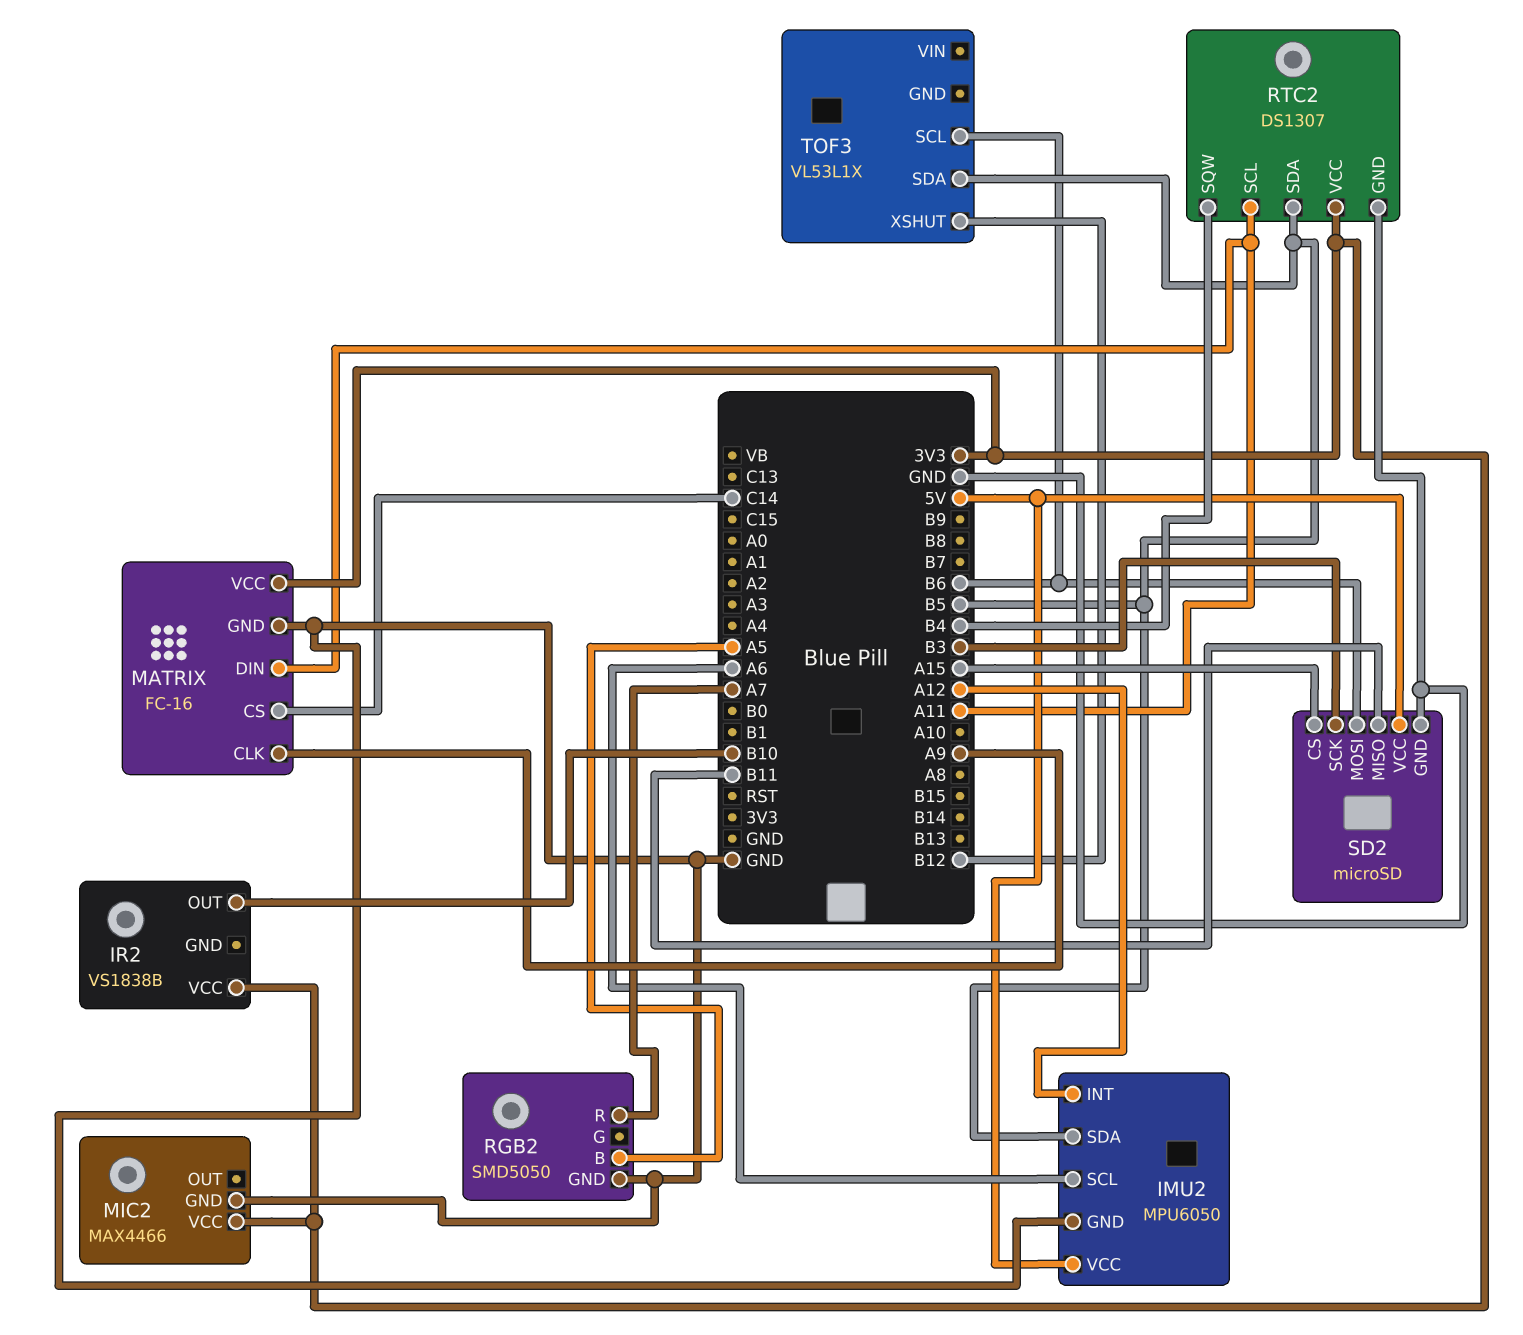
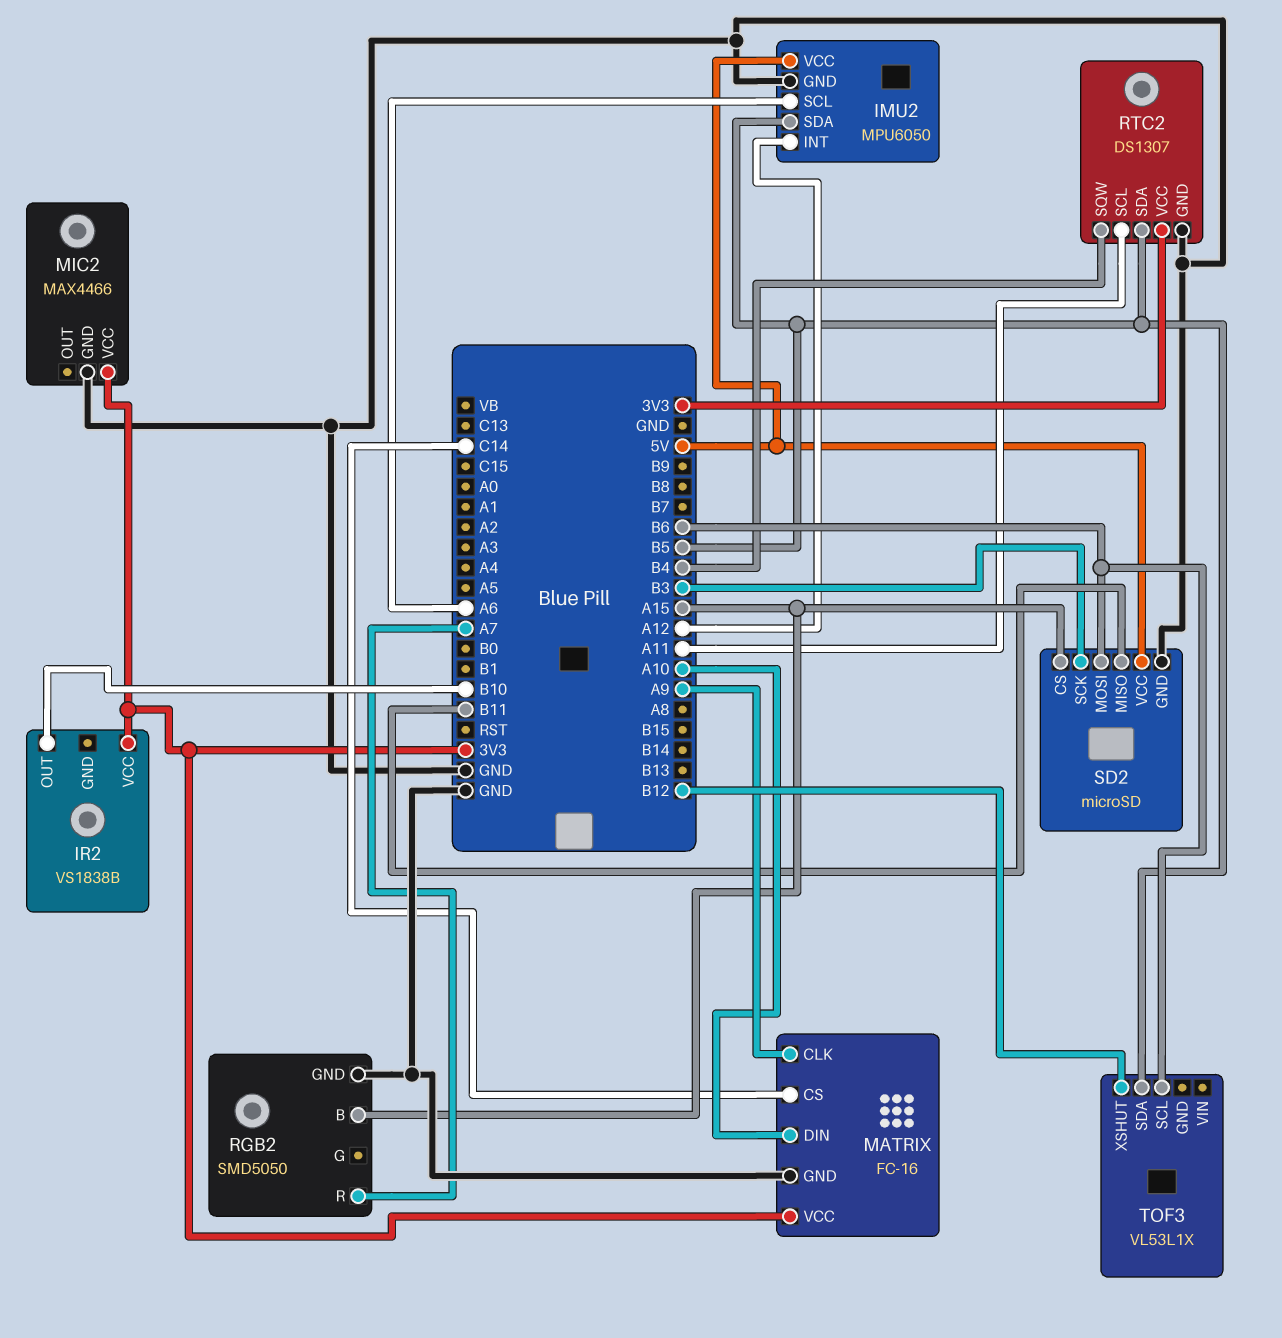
MATRIX pin DIN: A11 -> A10
RGB2 pin B: A5 -> A15

